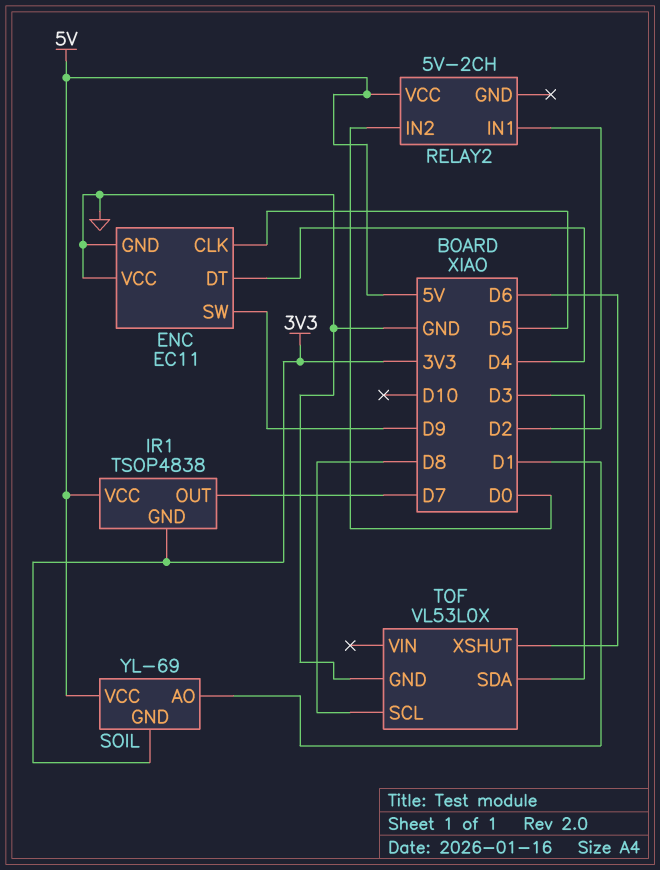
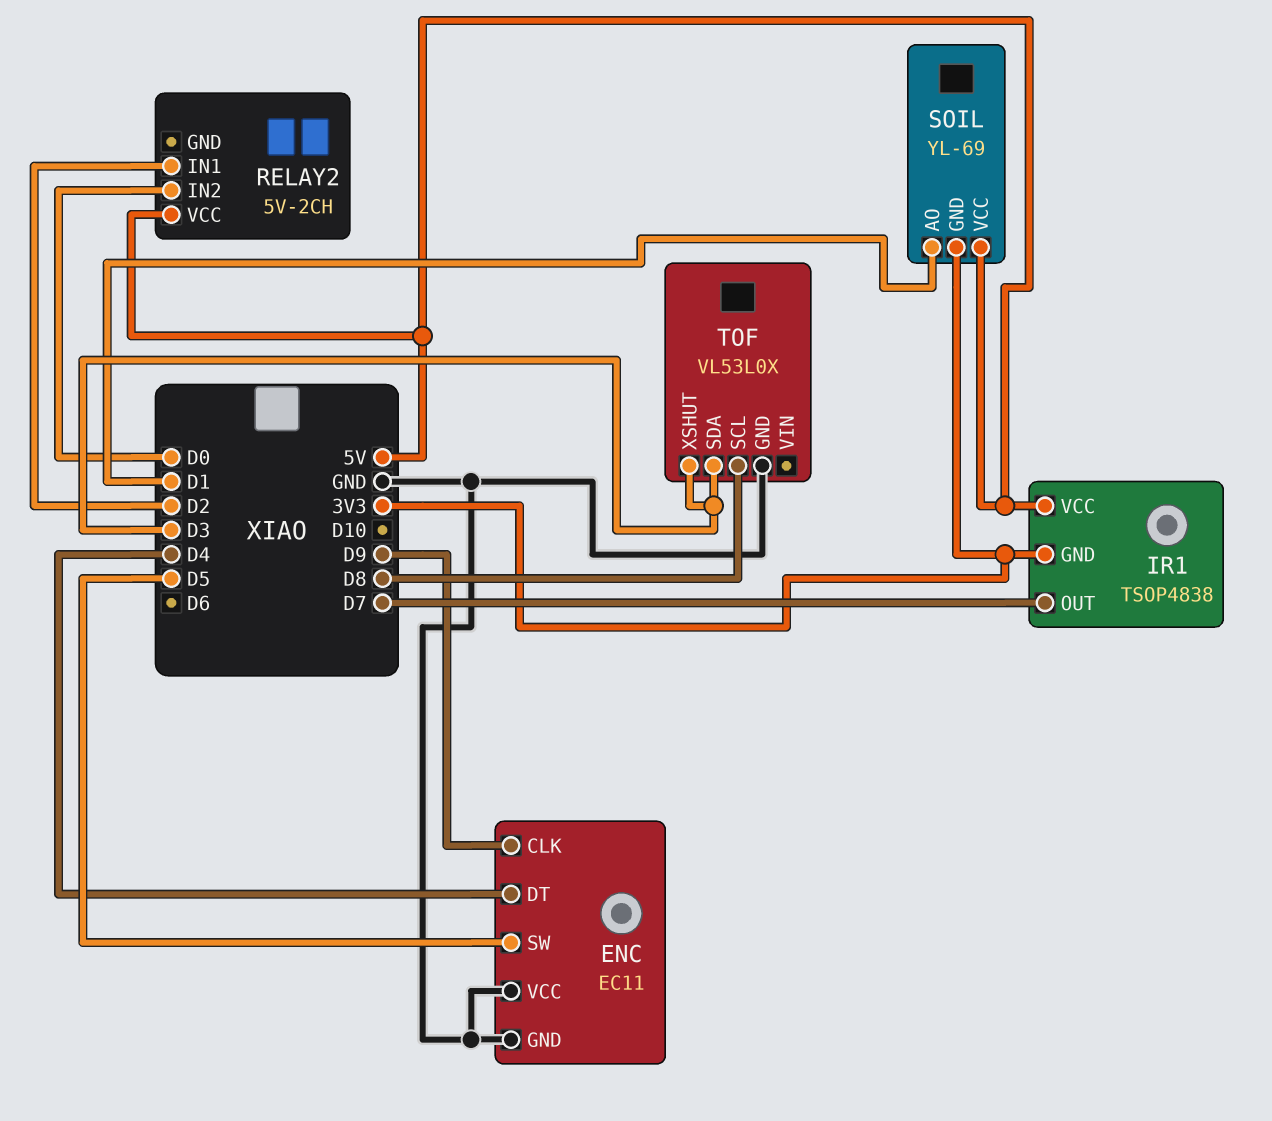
ENC pin CLK: D5 -> D9
ENC pin SW: D9 -> D5
TOF pin XSHUT: D6 -> D3

